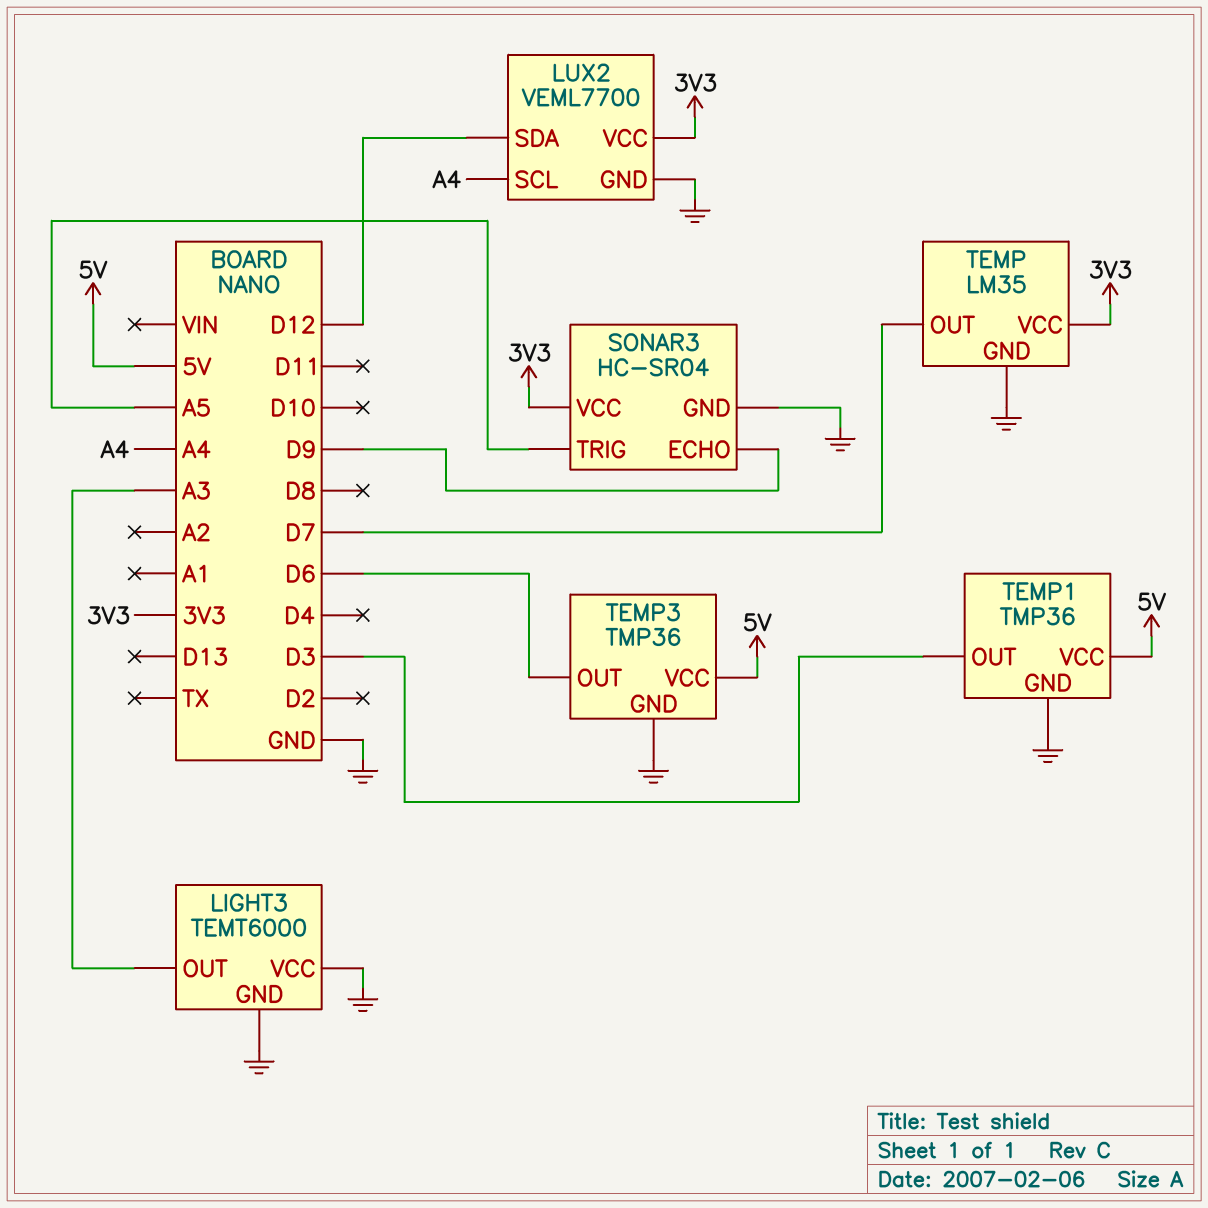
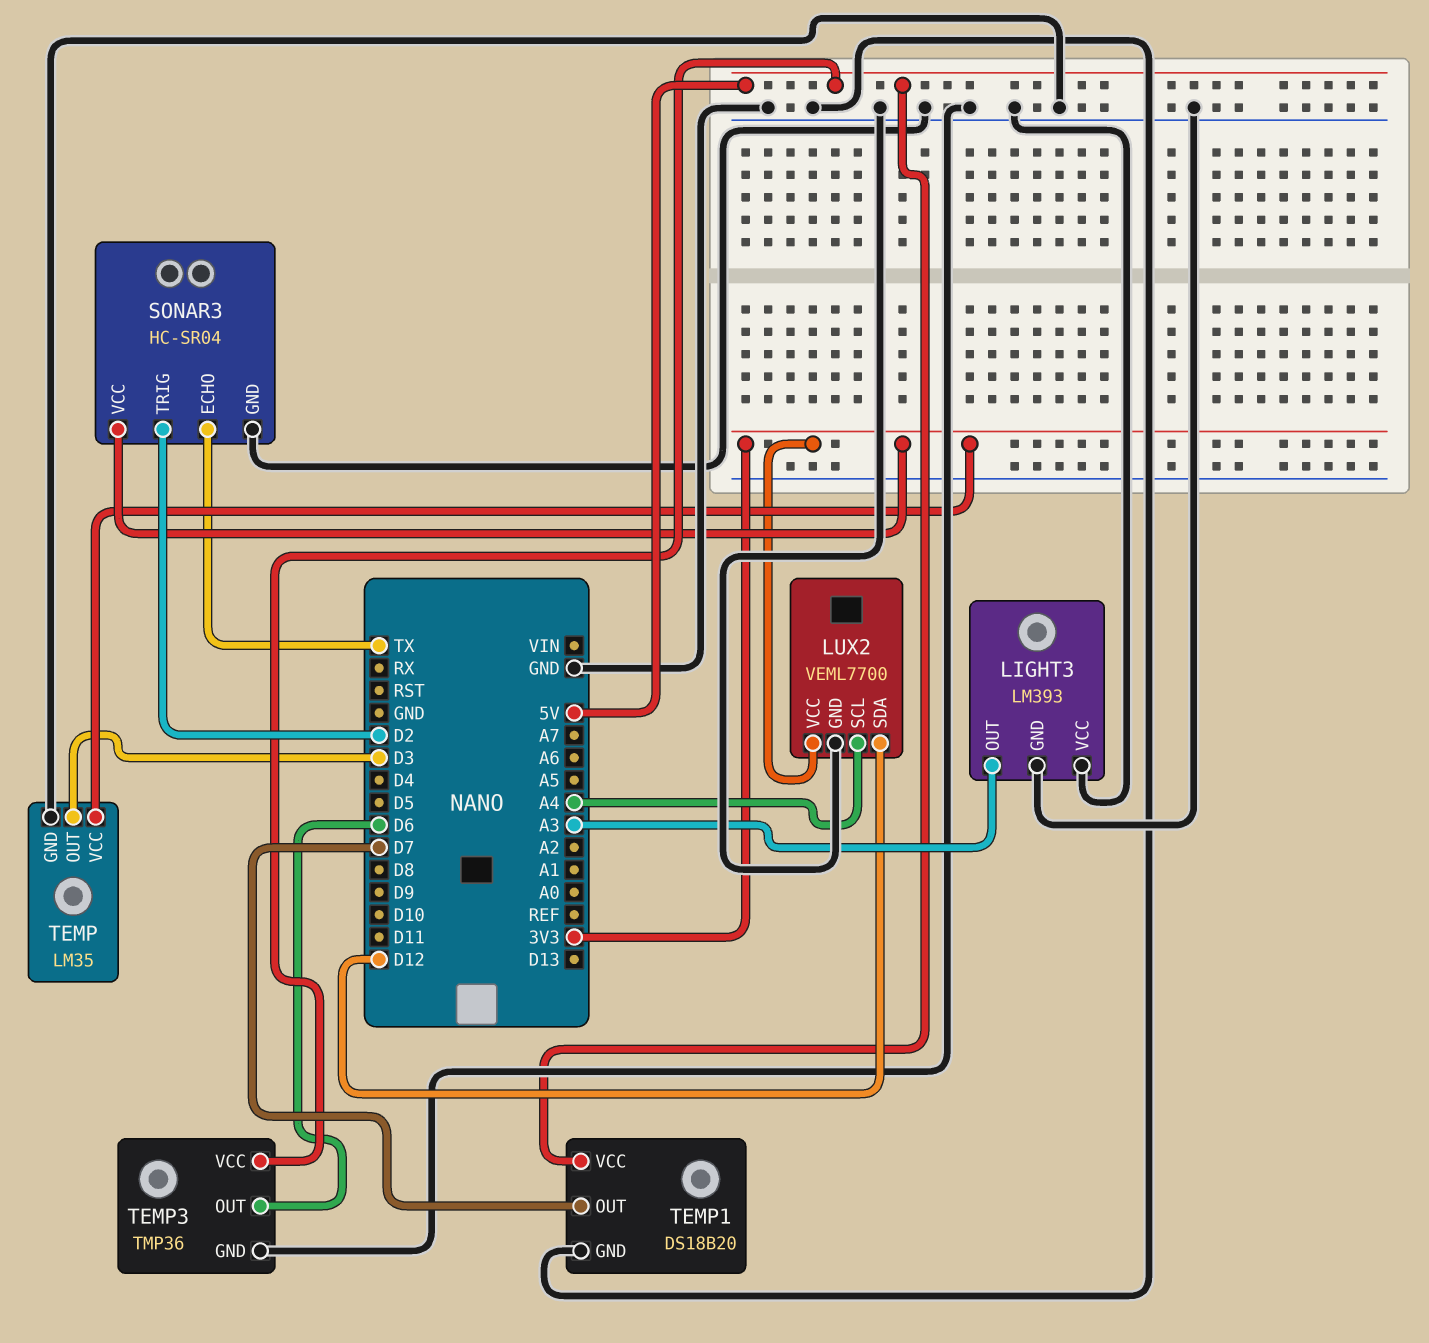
LIGHT3: TEMT6000 -> LM393
SONAR3 pin ECHO: D9 -> TX
SONAR3 pin TRIG: A5 -> D2
TEMP pin OUT: D7 -> D3
TEMP1: TMP36 -> DS18B20
TEMP1 pin OUT: D3 -> D7

